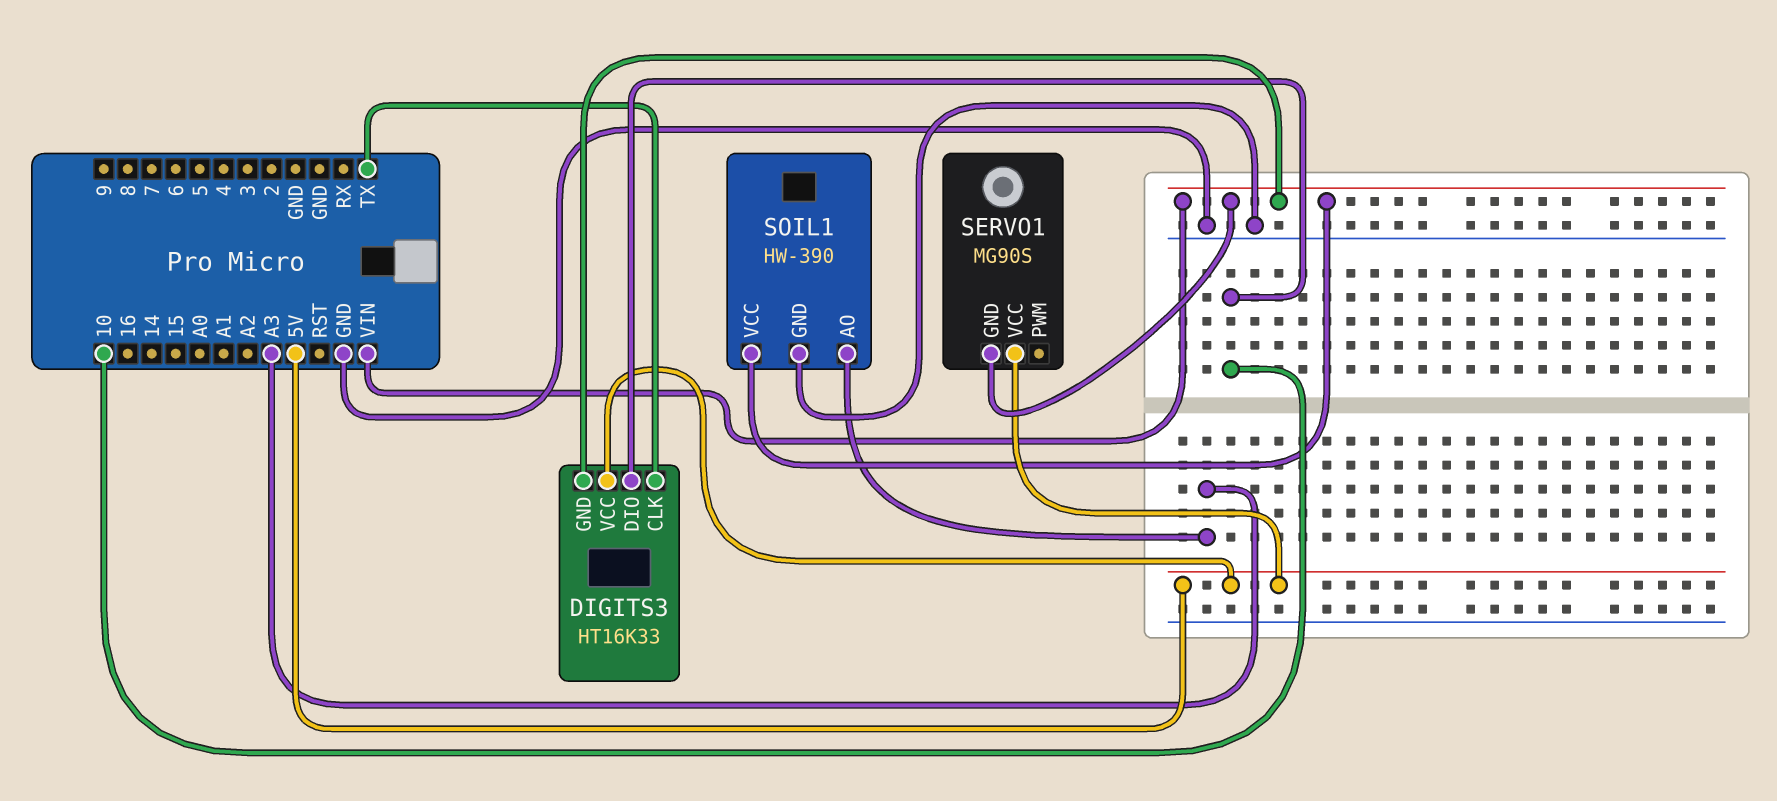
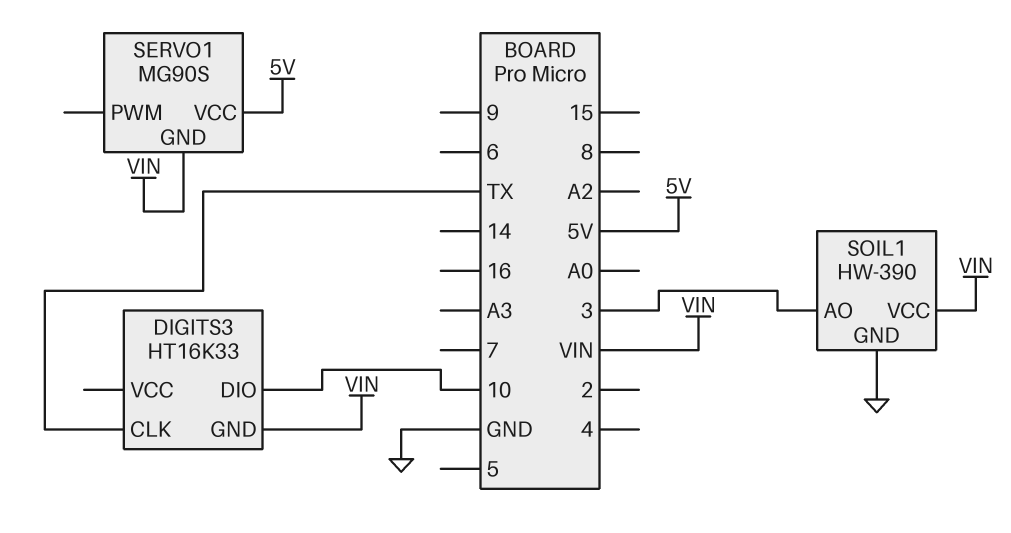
DIGITS3 pin VCC: 5V -> none
SOIL1 pin AO: A3 -> 3

